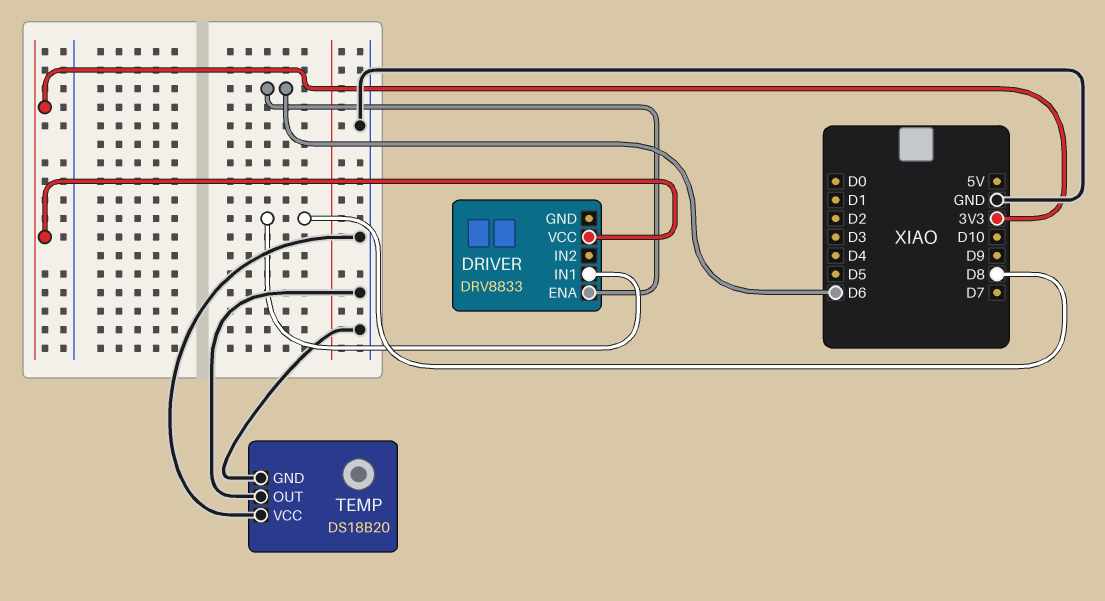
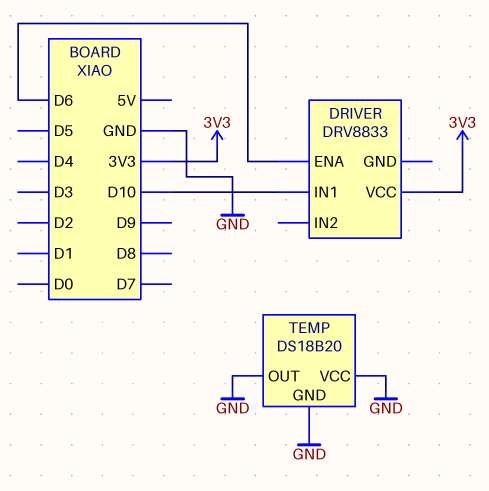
DRIVER pin IN1: D8 -> D10

